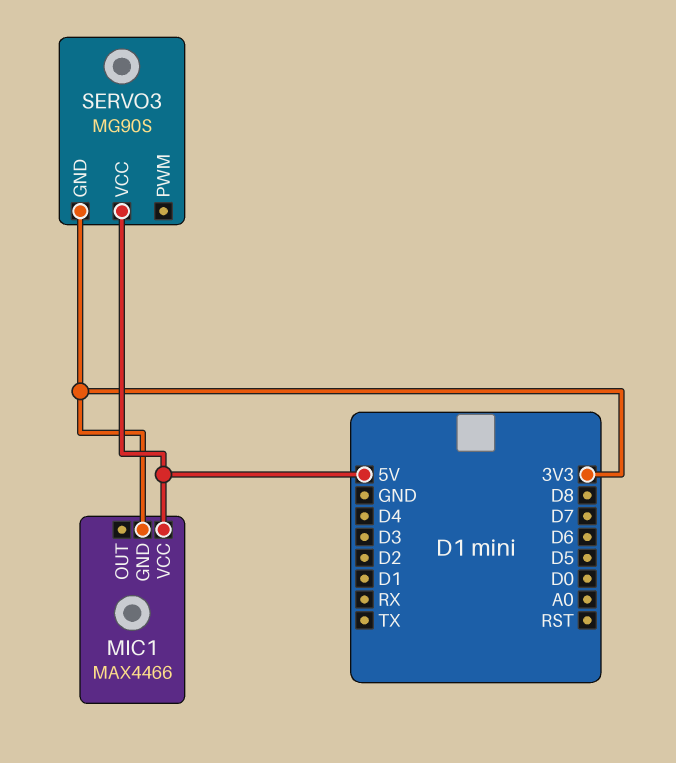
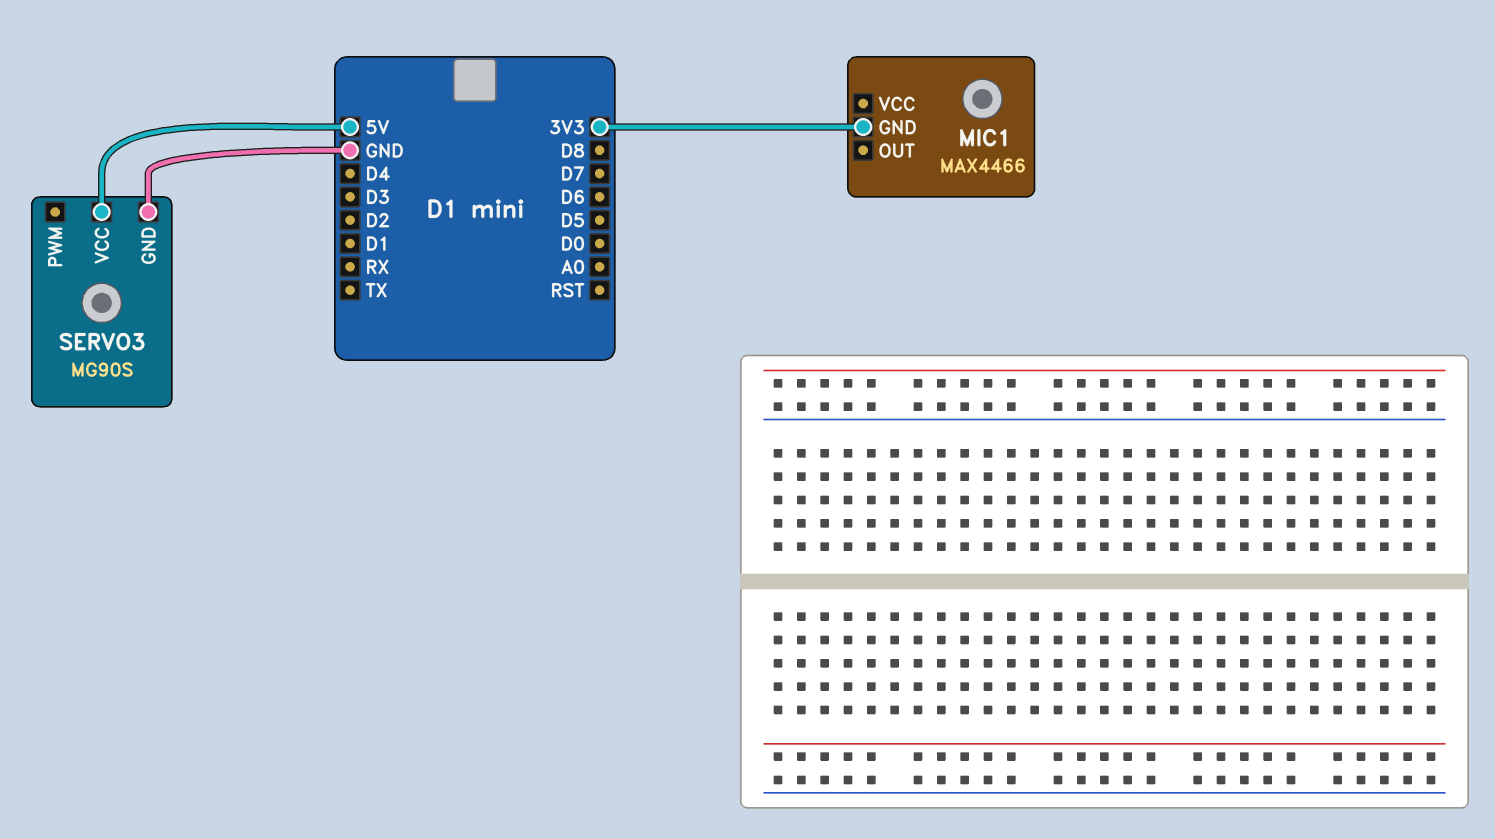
MIC1 pin VCC: 5V -> none
SERVO3 pin GND: 3V3 -> GND

